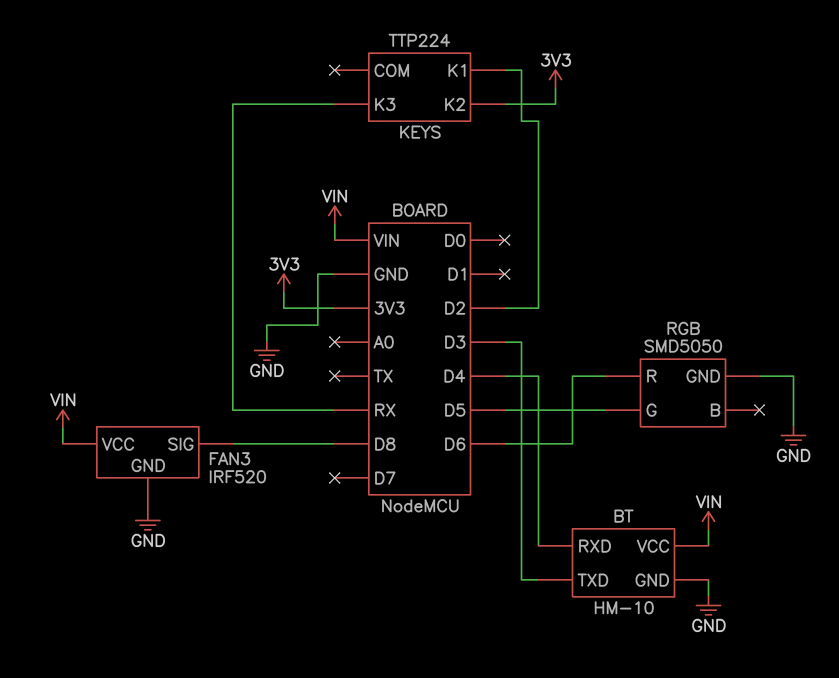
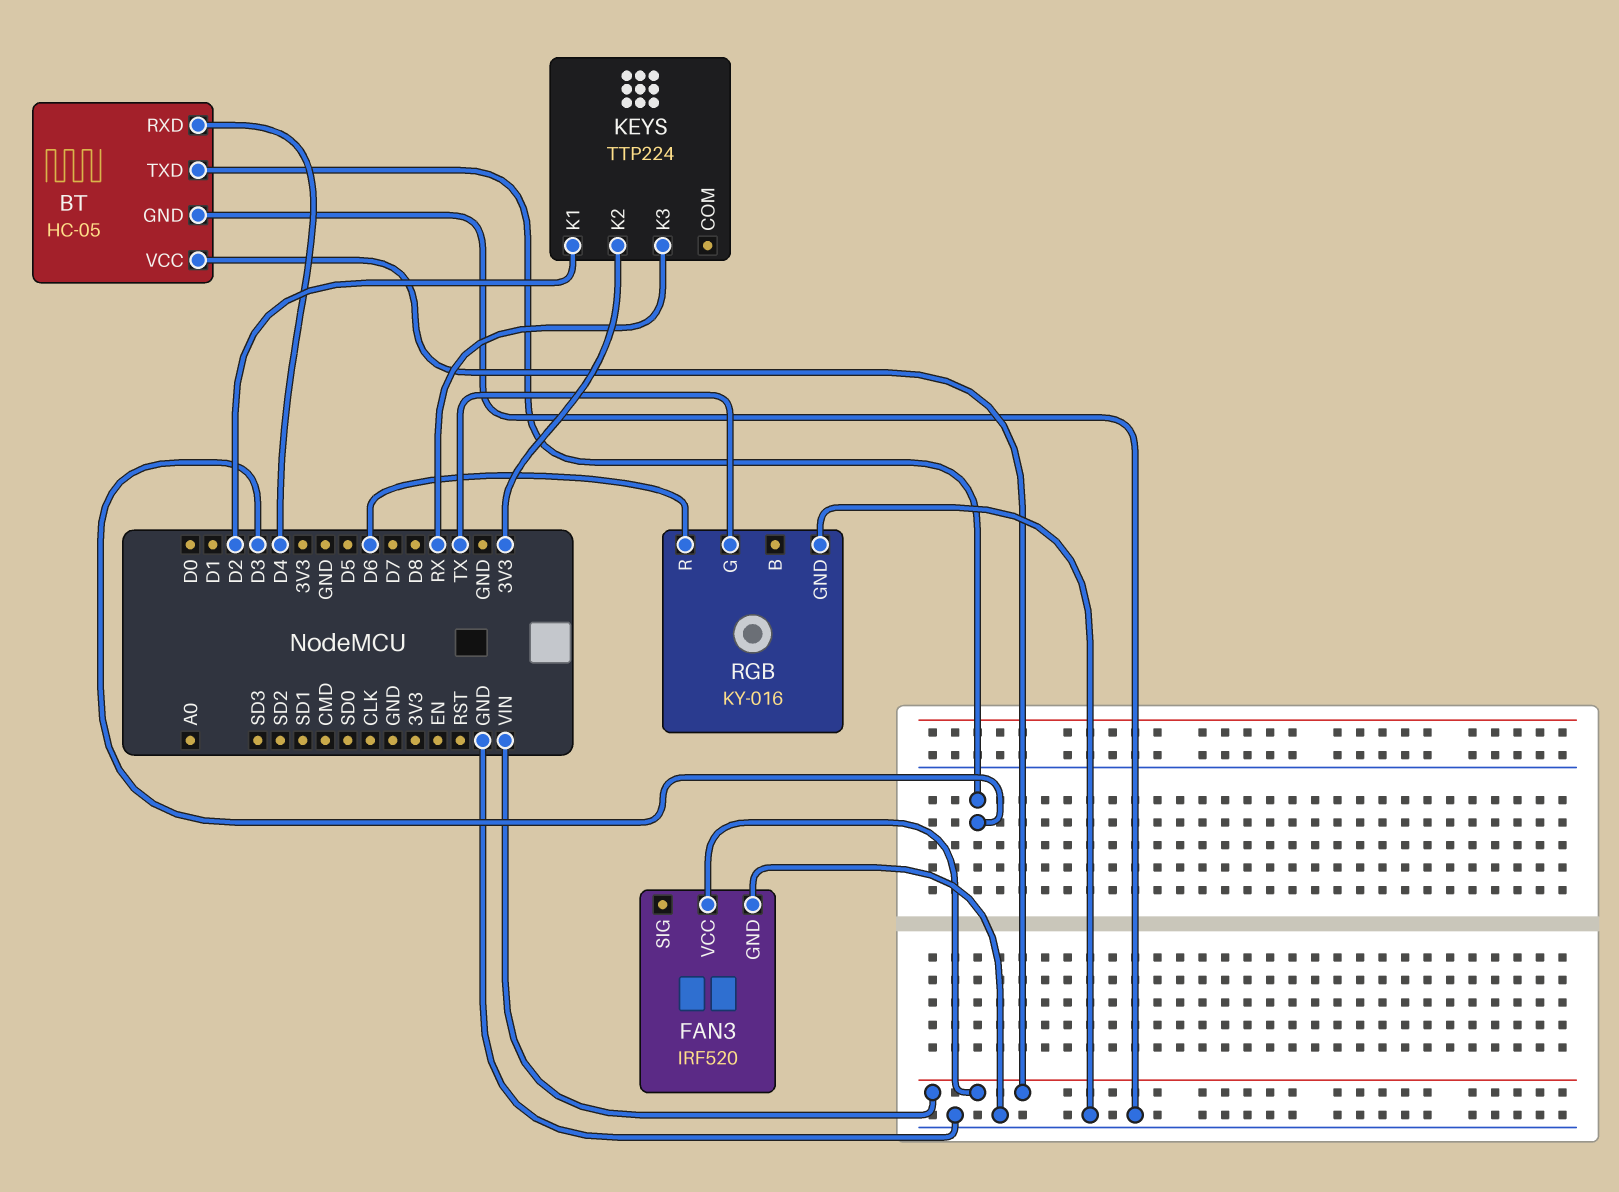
BT: HM-10 -> HC-05
FAN3 pin SIG: D8 -> none
RGB: SMD5050 -> KY-016
RGB pin G: D5 -> TX

